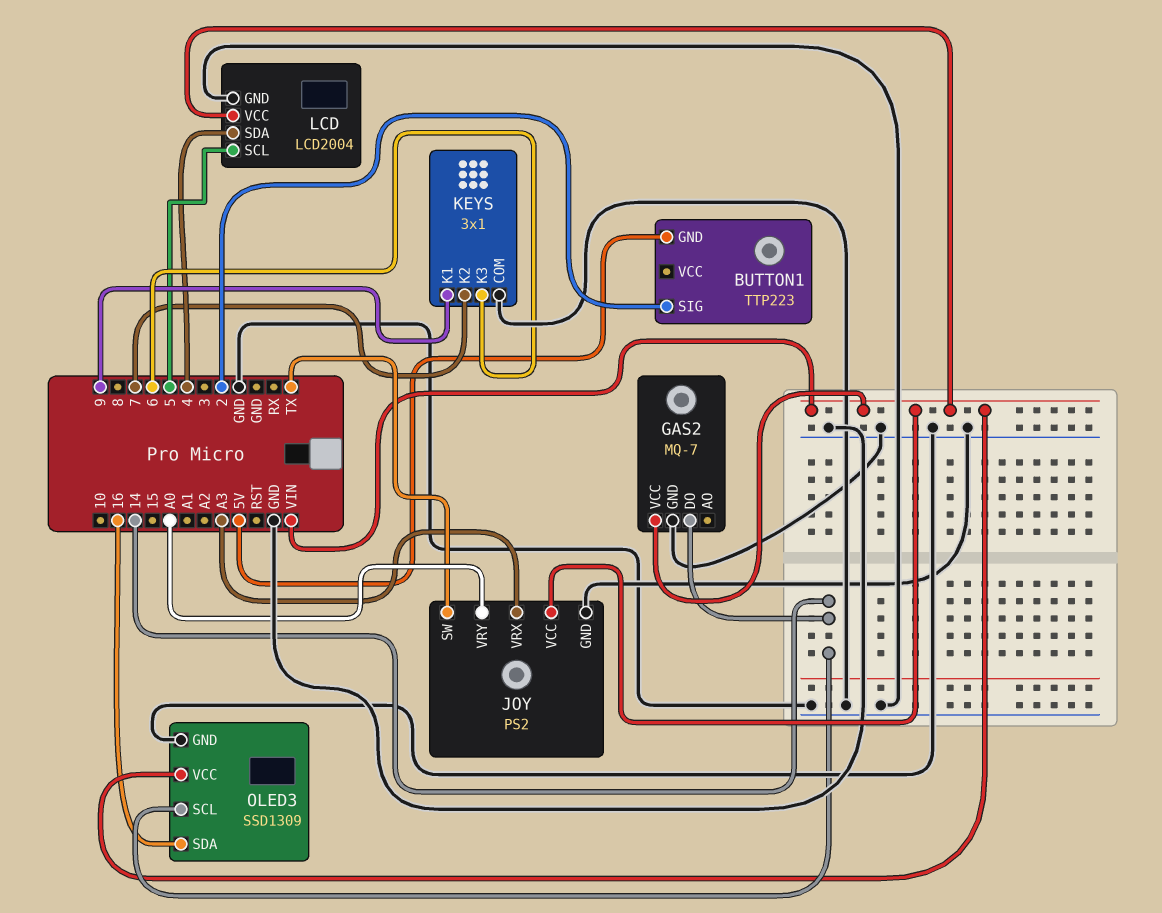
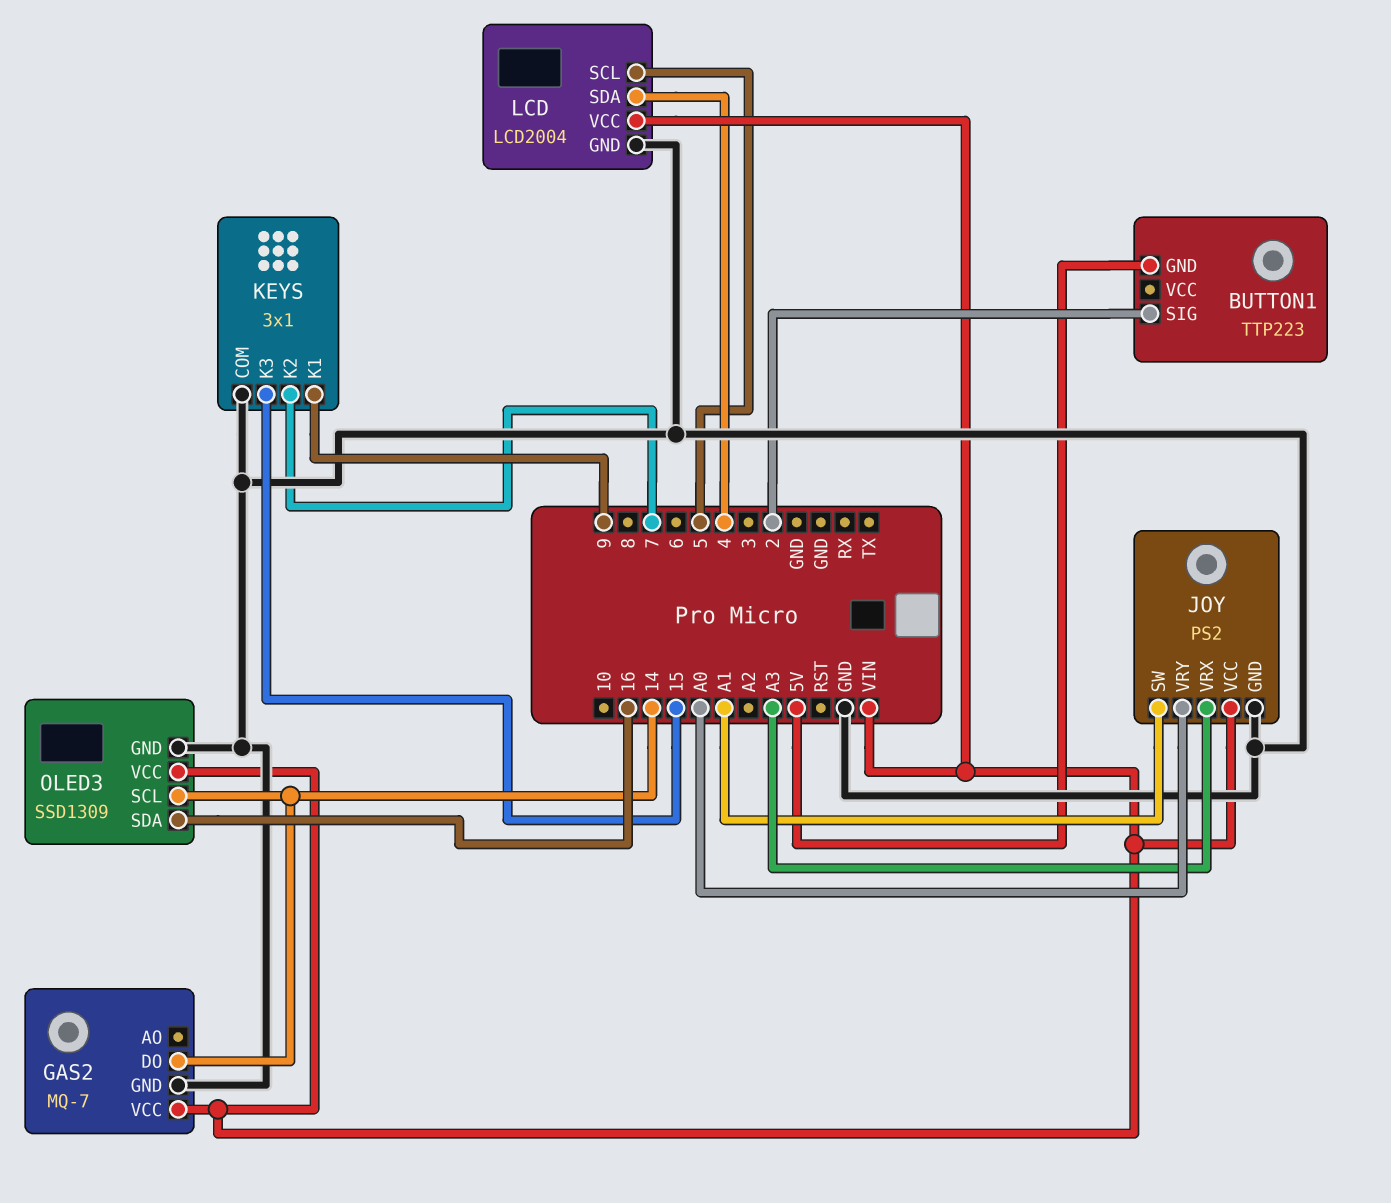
JOY pin SW: TX -> A1
KEYS pin K3: 6 -> 15

